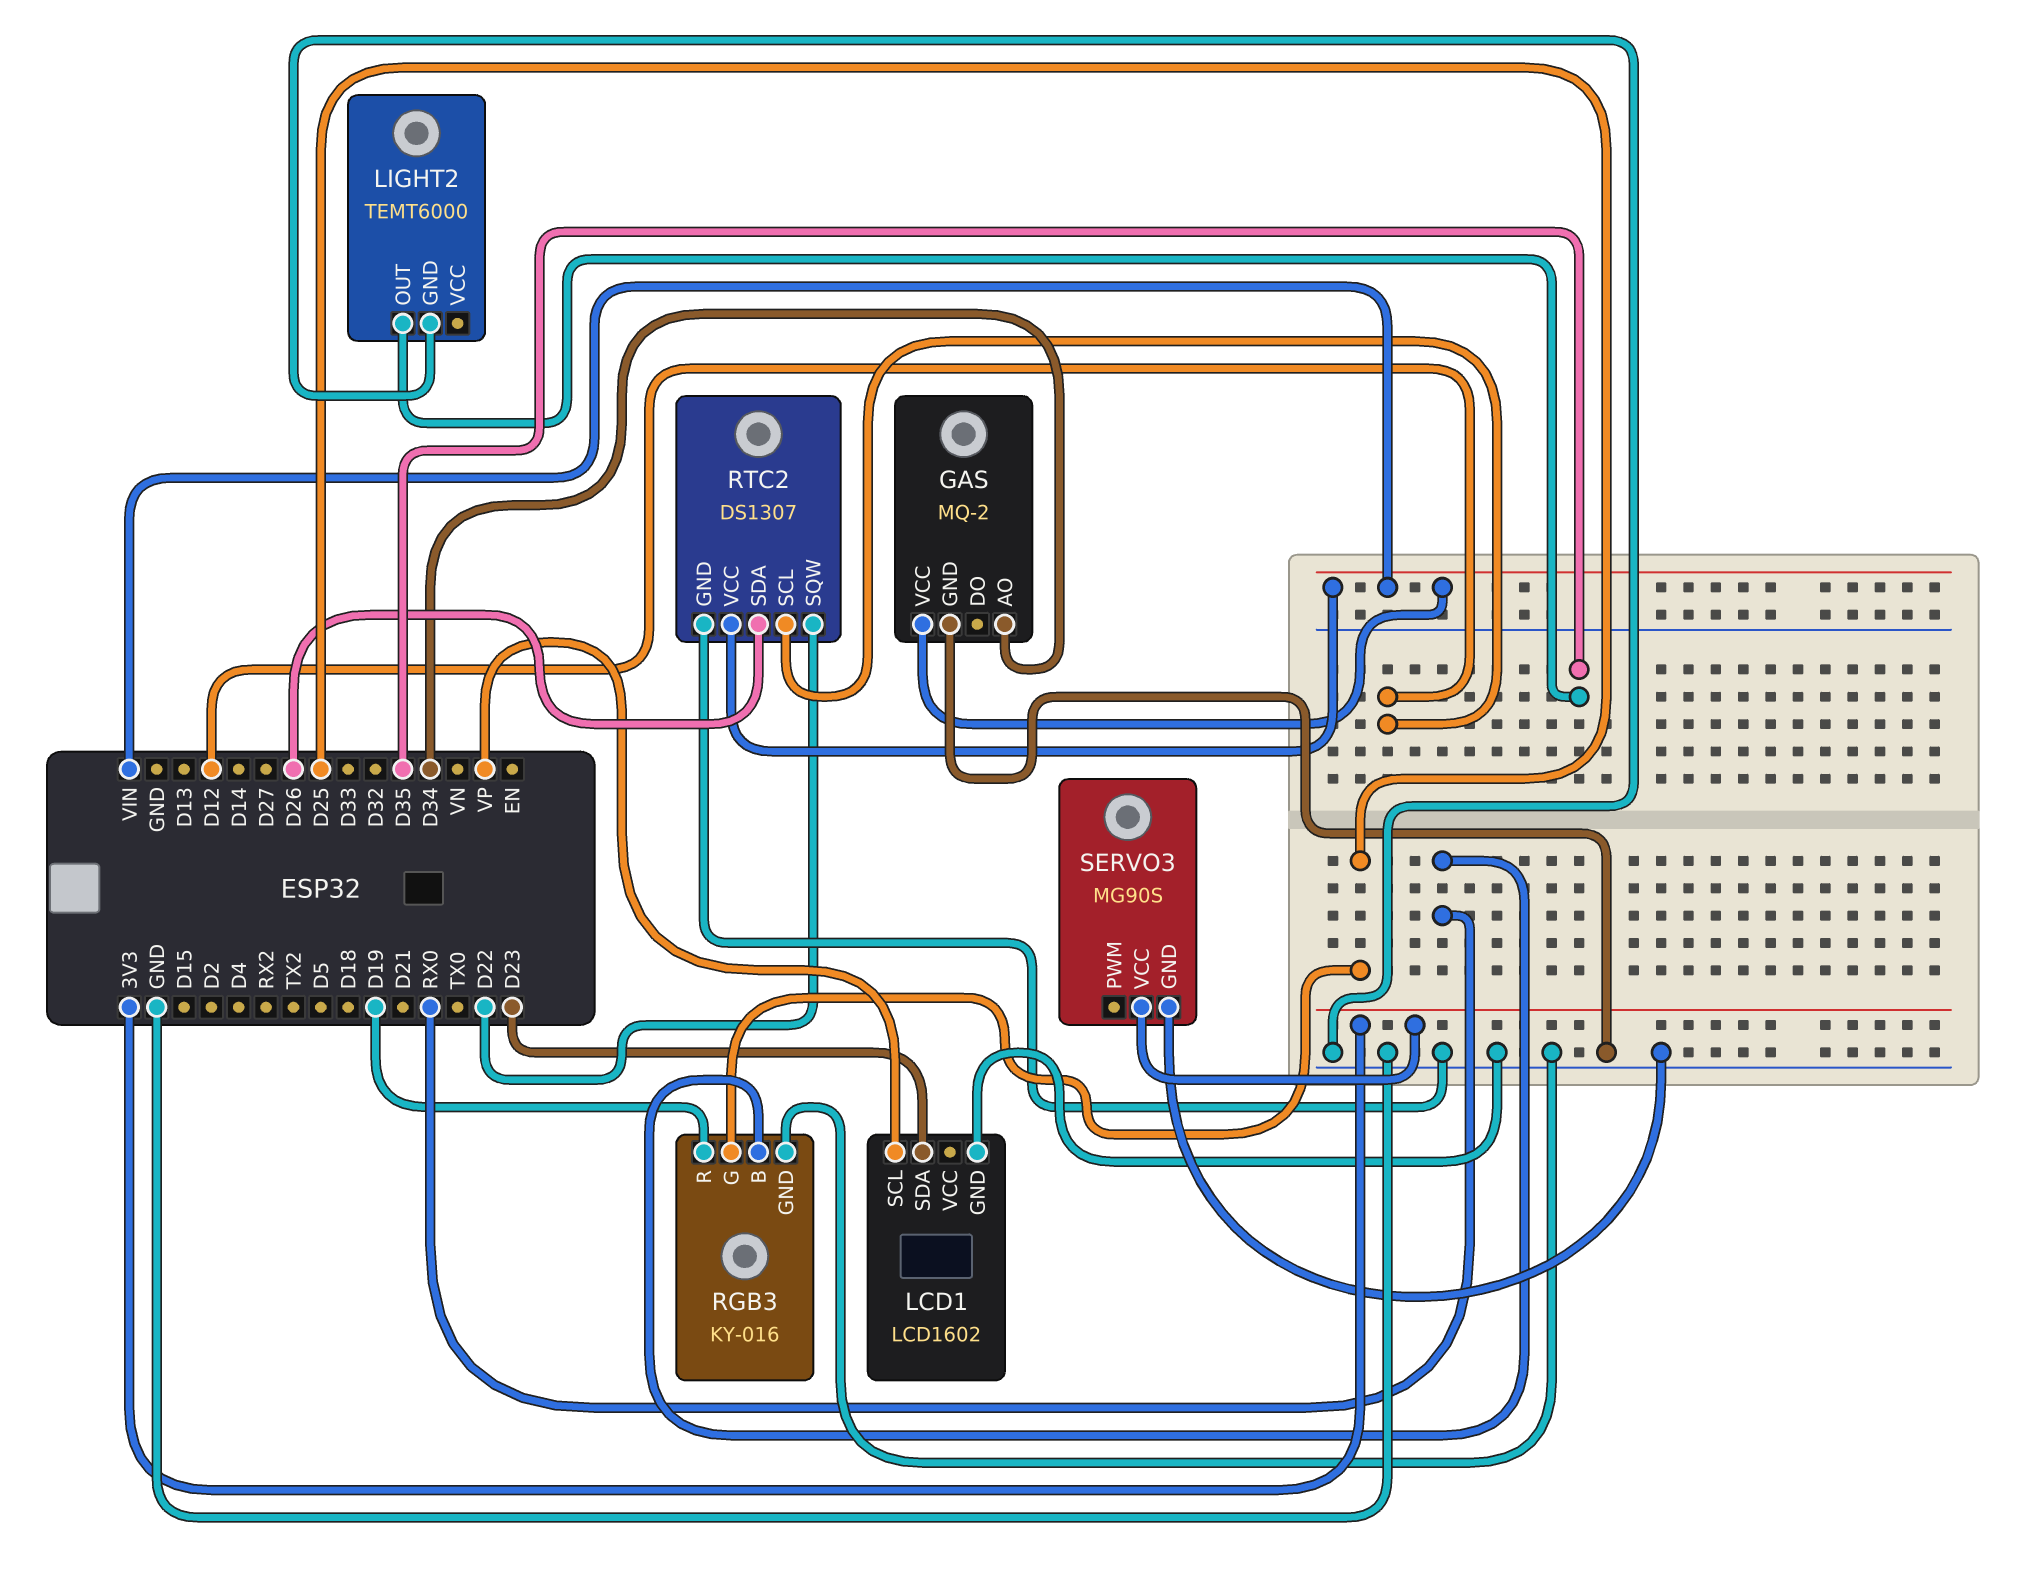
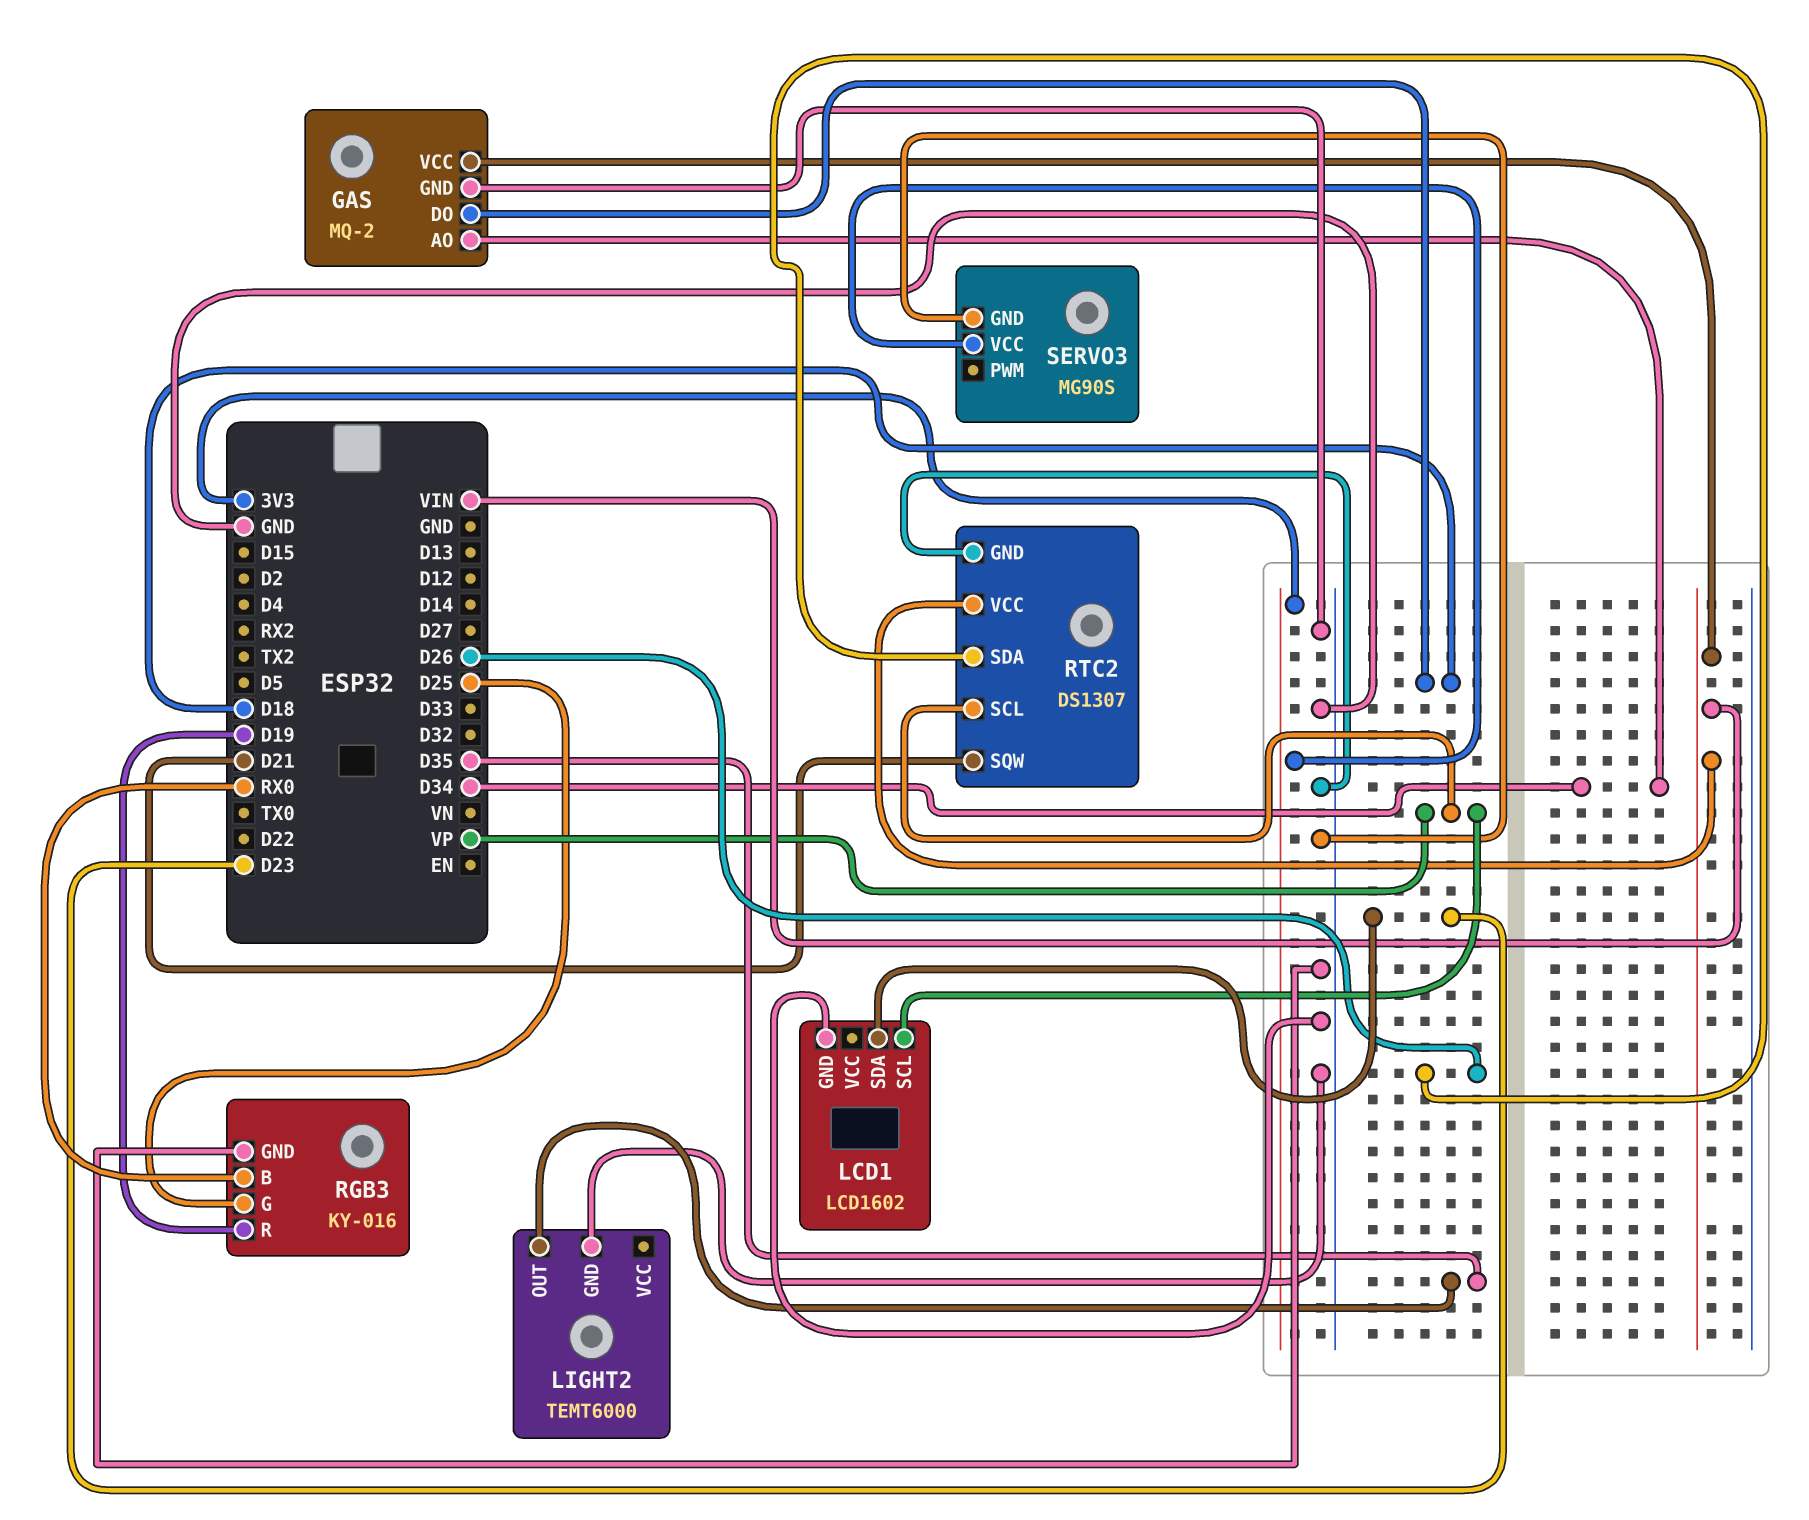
GAS pin DO: none -> D18
RTC2 pin SCL: D12 -> VP
RTC2 pin SQW: D22 -> D21

